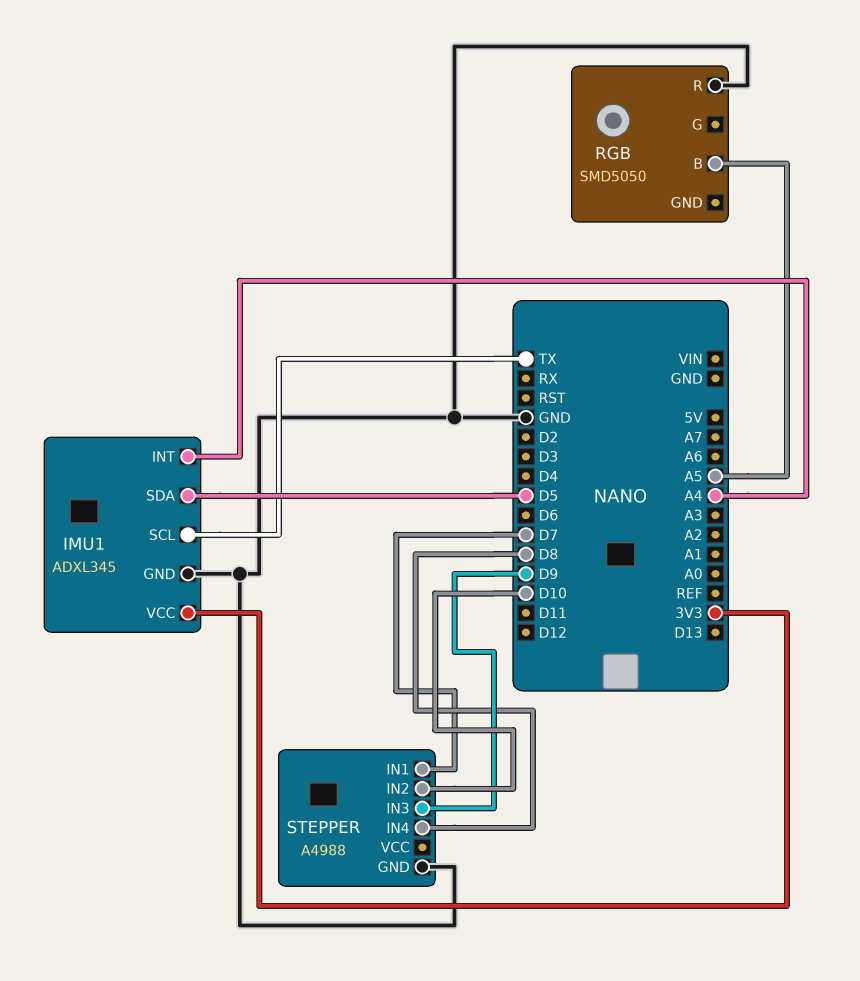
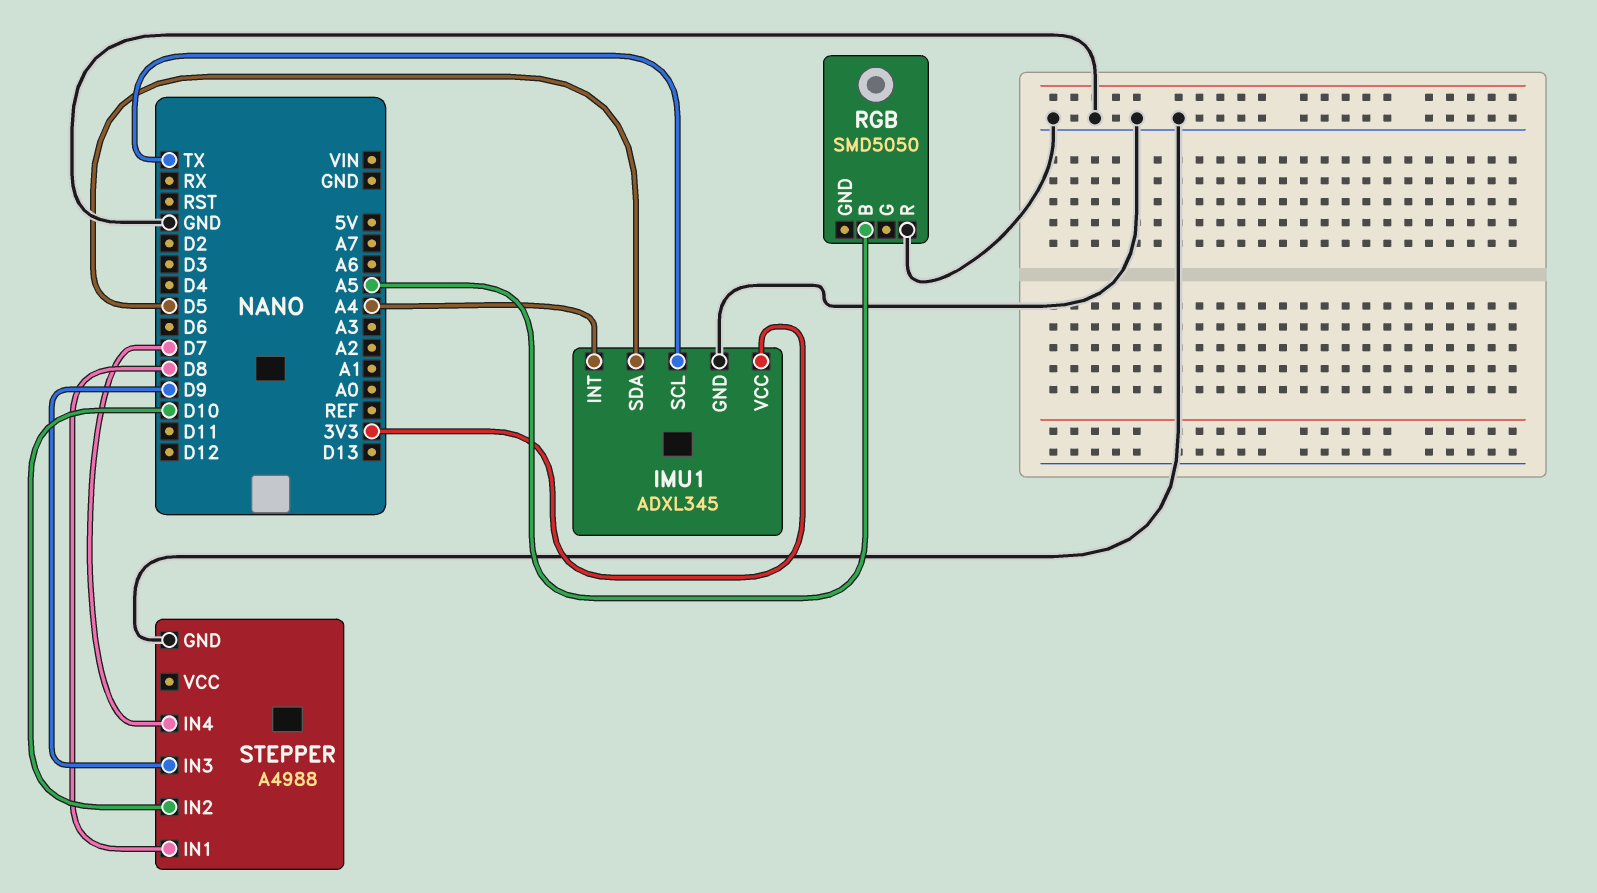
STEPPER pin IN1: D7 -> D8
STEPPER pin IN4: D8 -> D7

